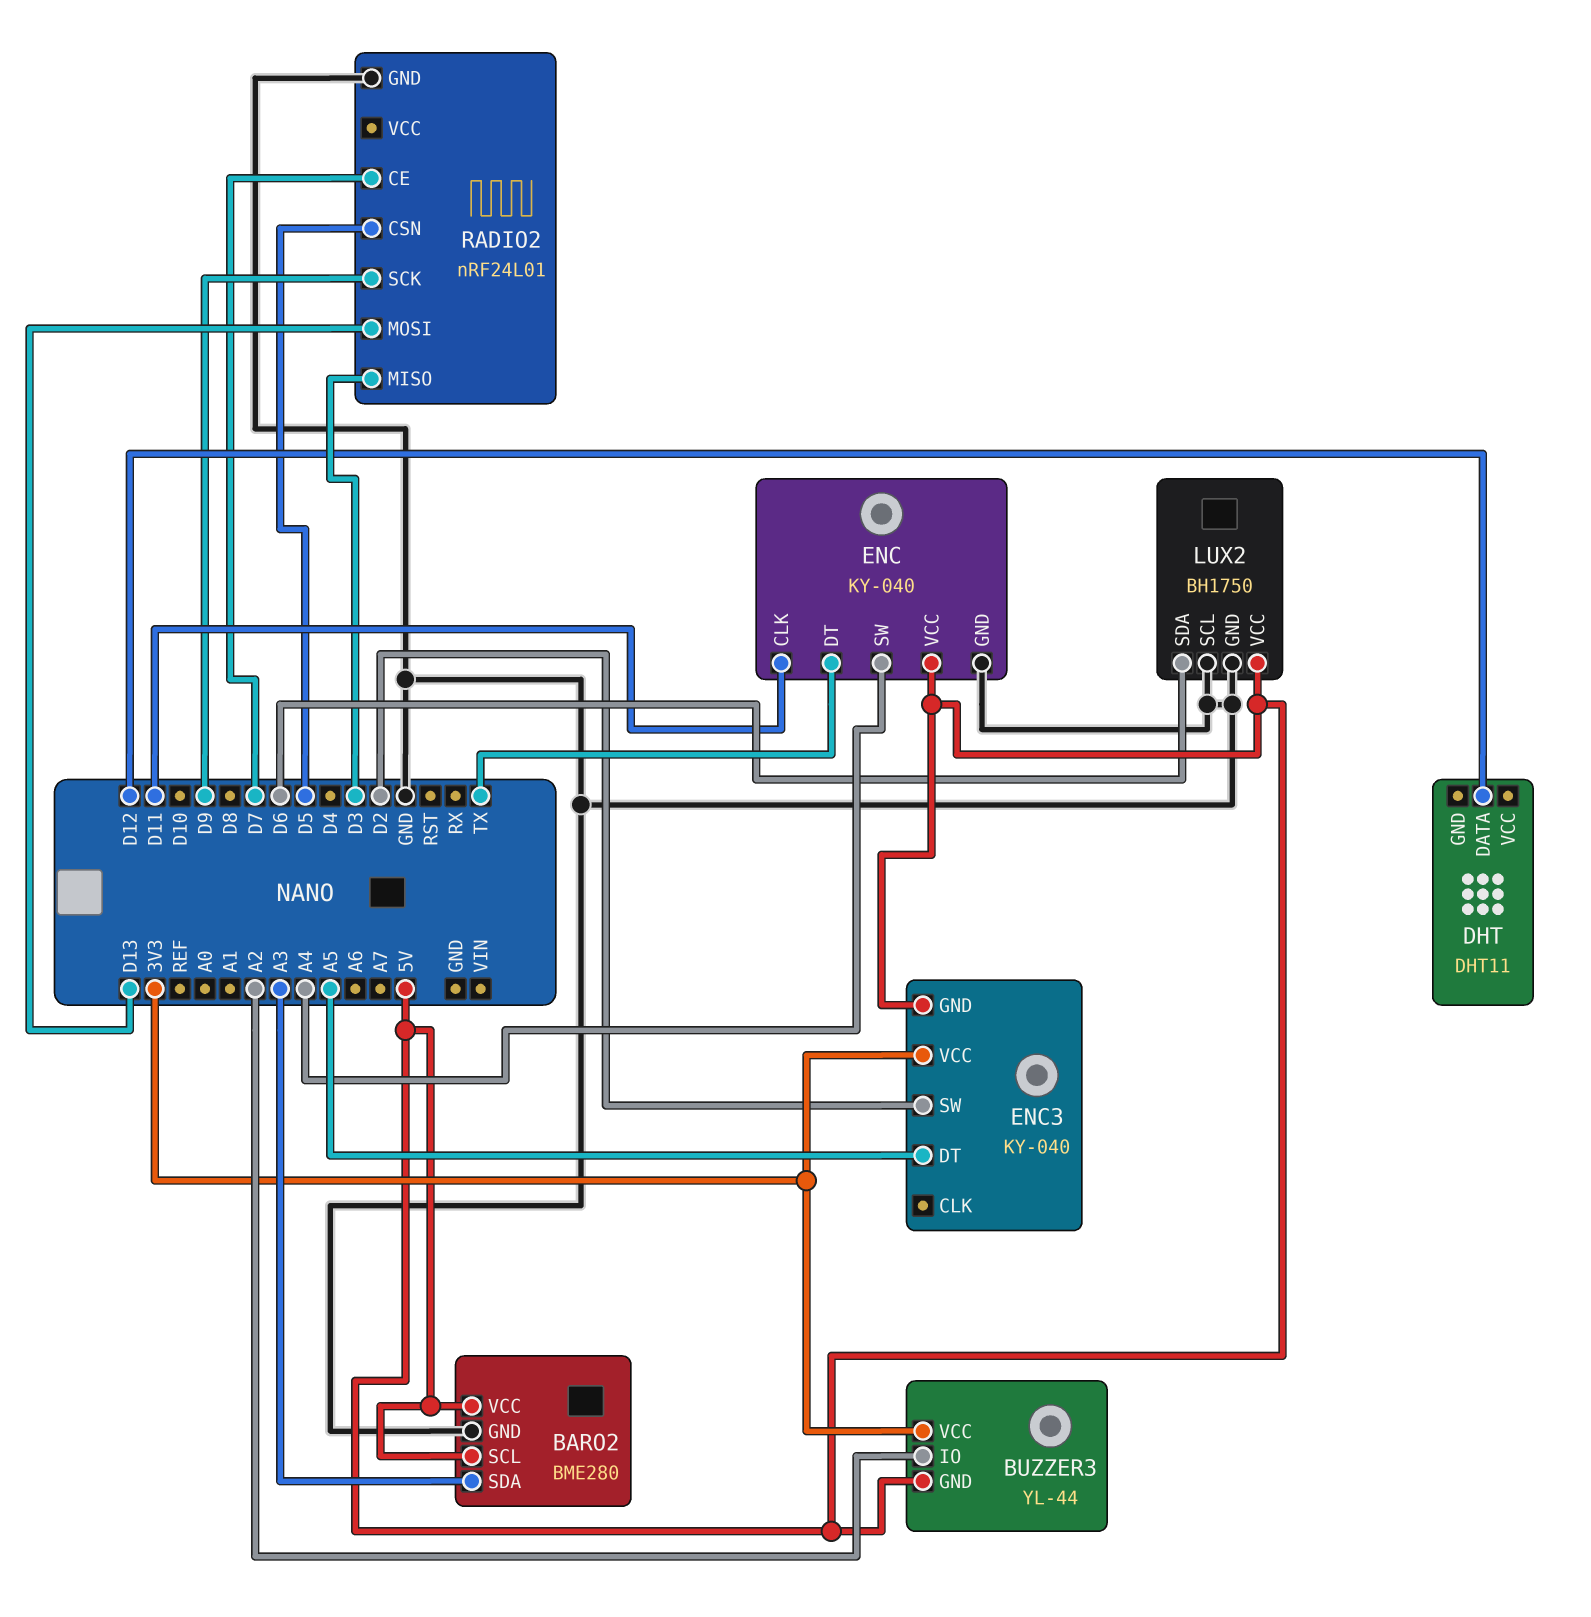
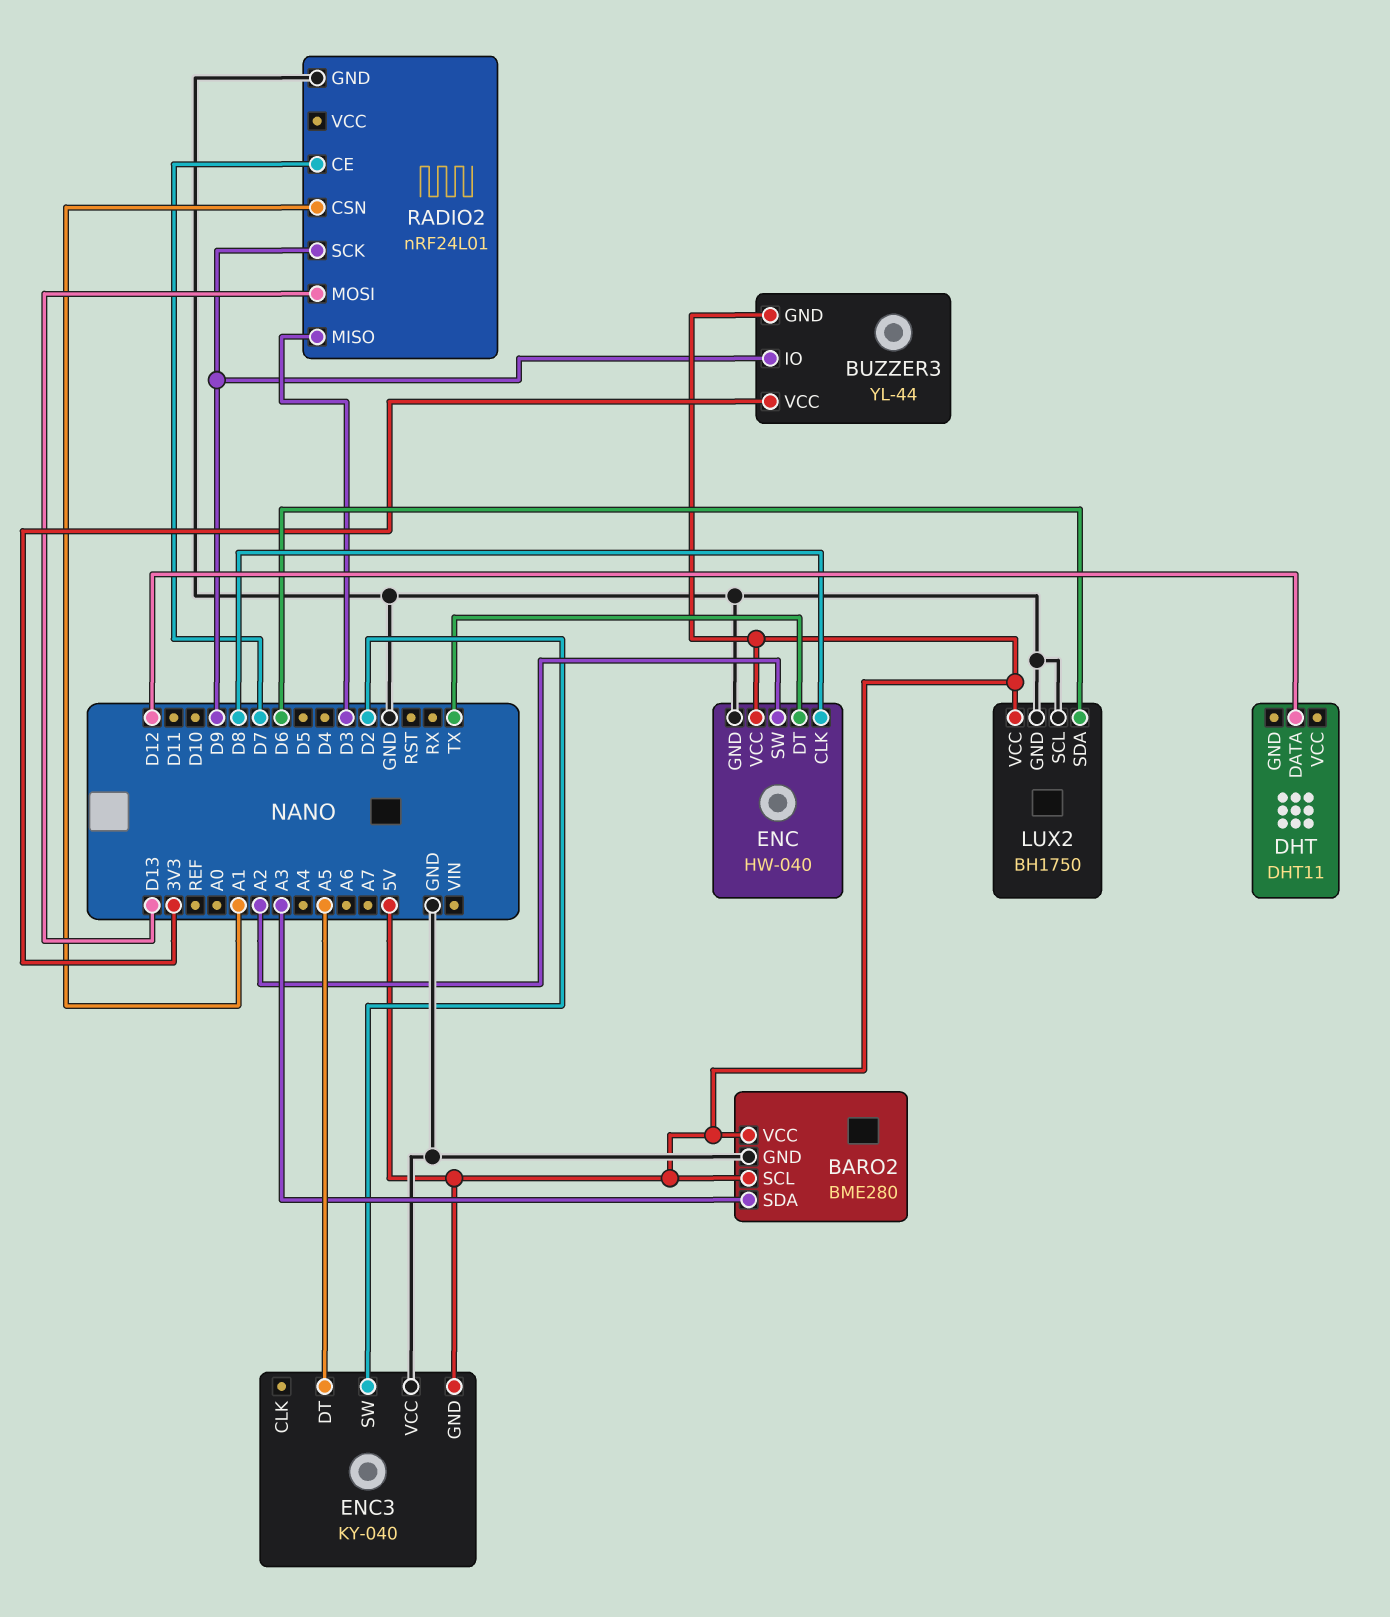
BUZZER3 pin IO: A2 -> D9
ENC: KY-040 -> HW-040
ENC pin CLK: D11 -> D8
ENC pin SW: A4 -> A2
ENC3 pin VCC: 3V3 -> GND
RADIO2 pin CSN: D5 -> A1

